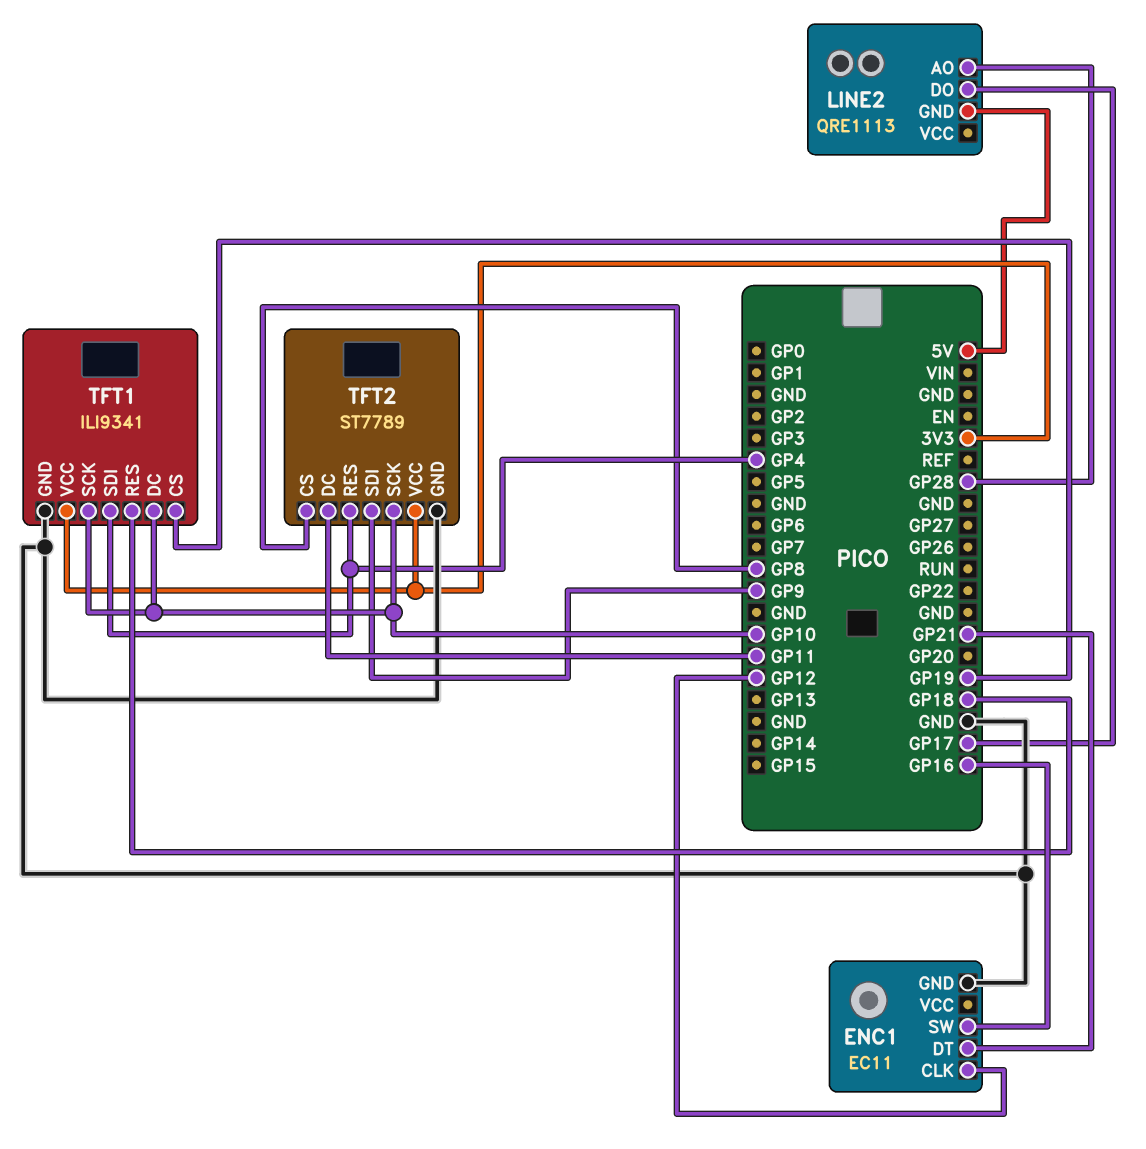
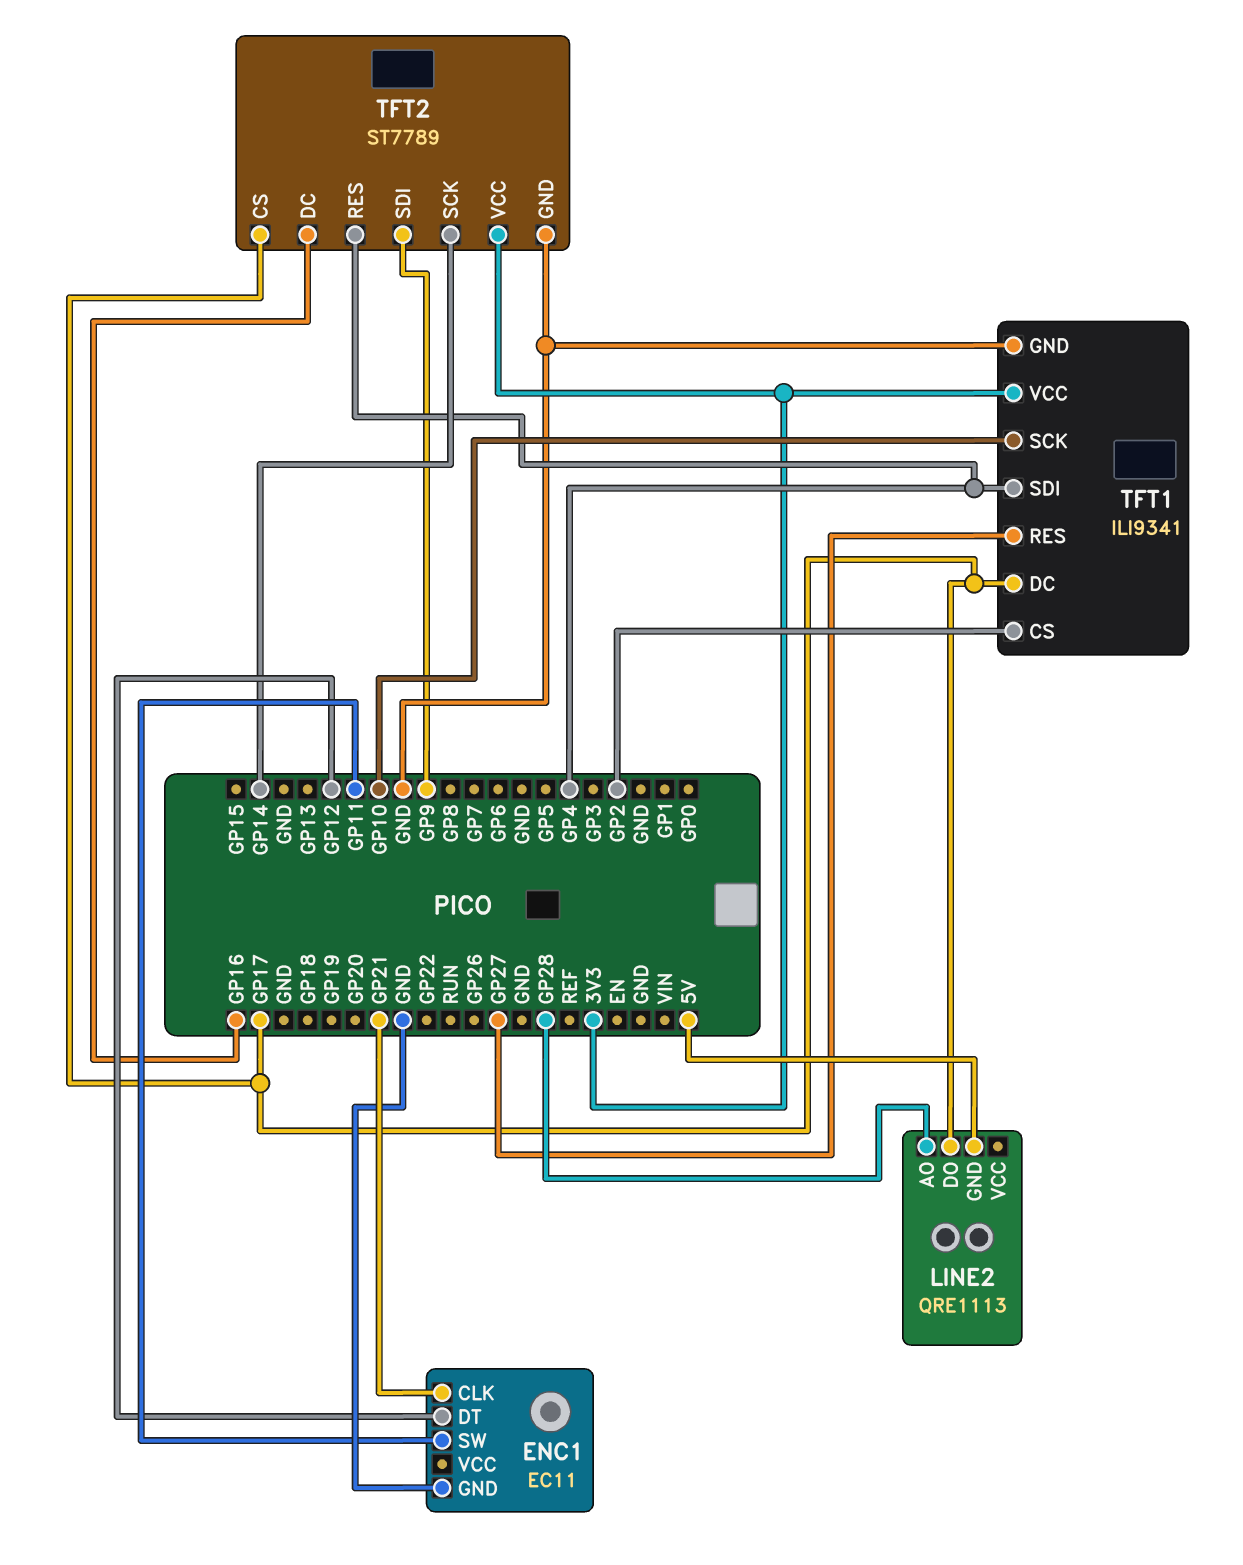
ENC1 pin CLK: GP12 -> GP21
ENC1 pin DT: GP21 -> GP12
ENC1 pin SW: GP16 -> GP11
TFT1 pin CS: GP19 -> GP2
TFT1 pin DC: GP10 -> GP17
TFT1 pin RES: GP18 -> GP27
TFT2 pin CS: GP8 -> GP17
TFT2 pin DC: GP11 -> GP16
TFT2 pin SCK: GP10 -> GP14

